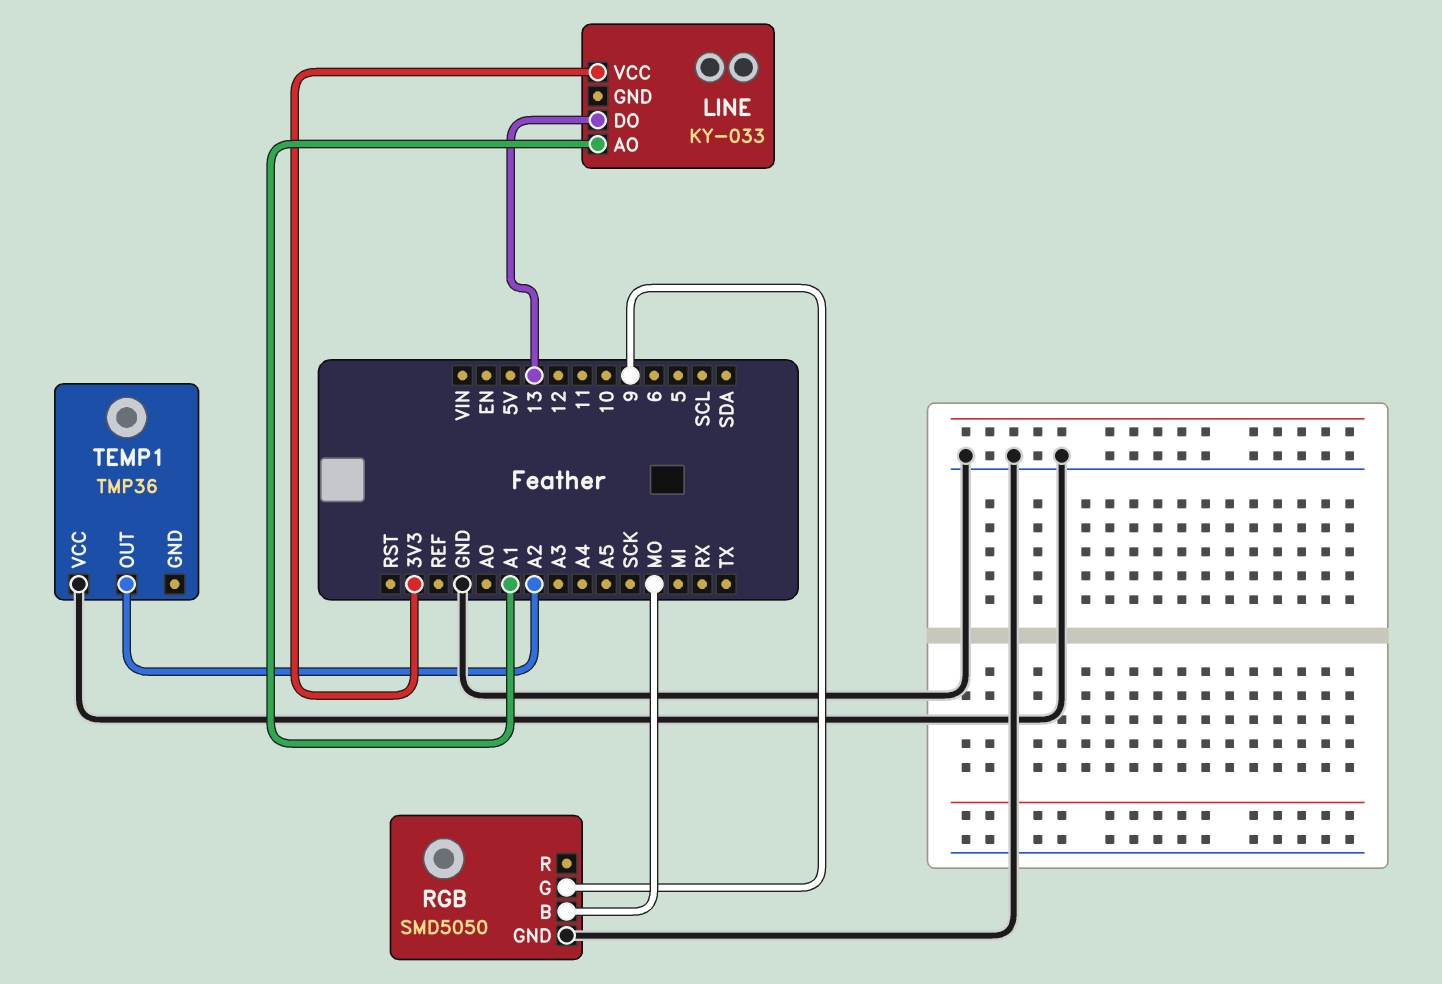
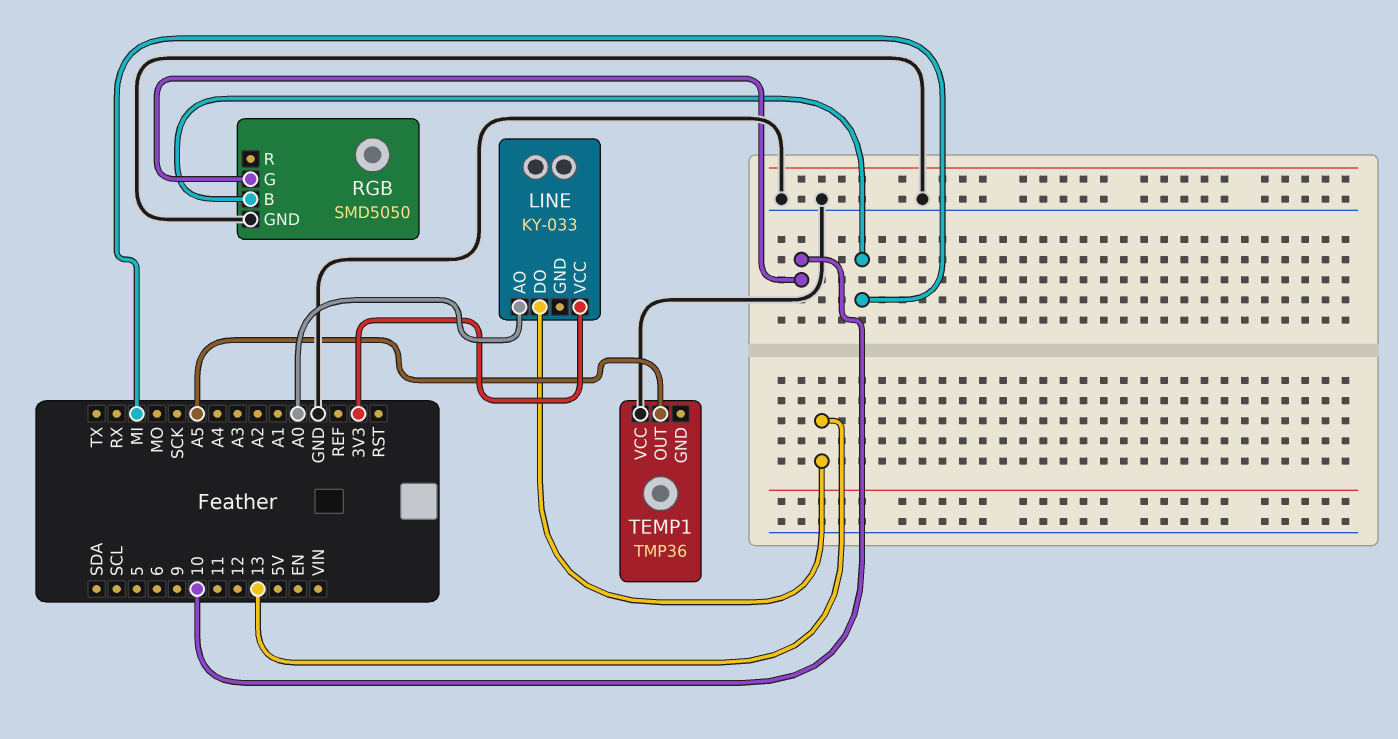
LINE pin AO: A1 -> A0
RGB pin B: MO -> MI
RGB pin G: 9 -> 10
TEMP1 pin OUT: A2 -> A5

